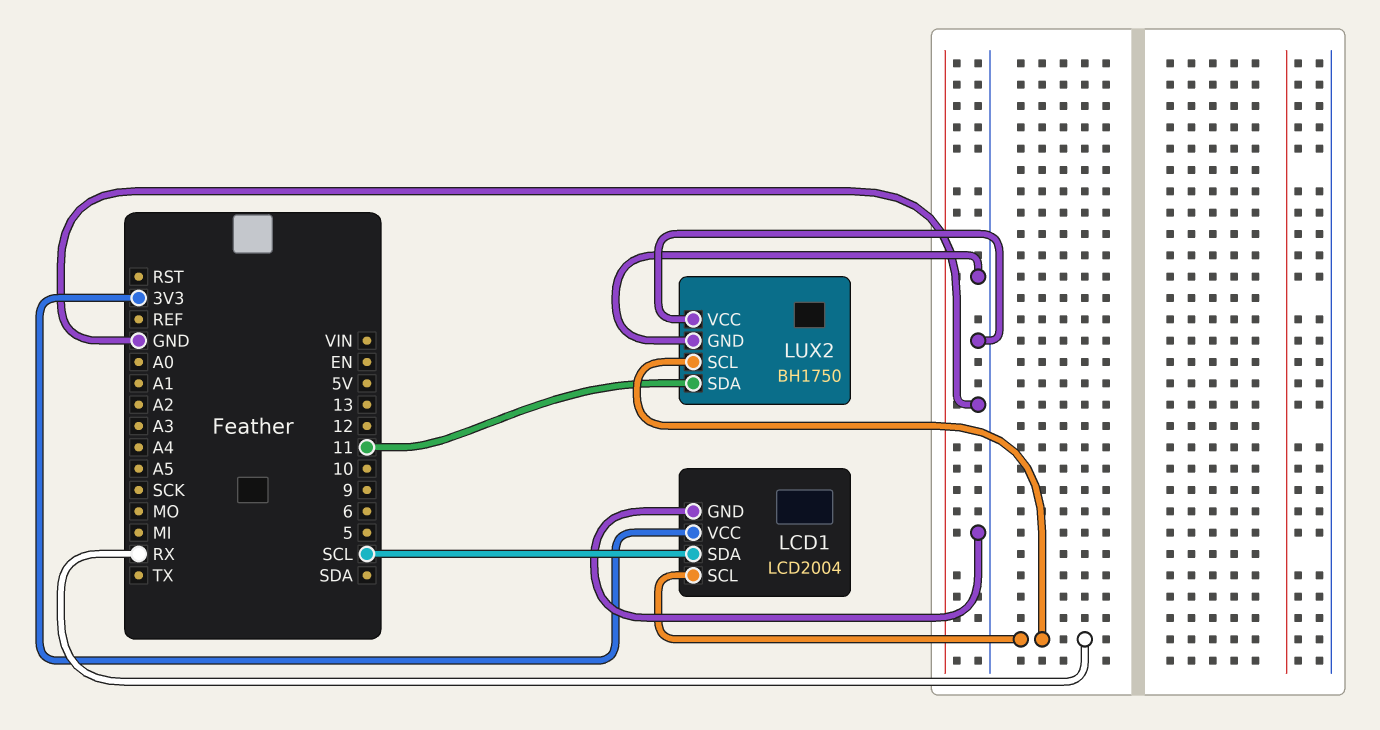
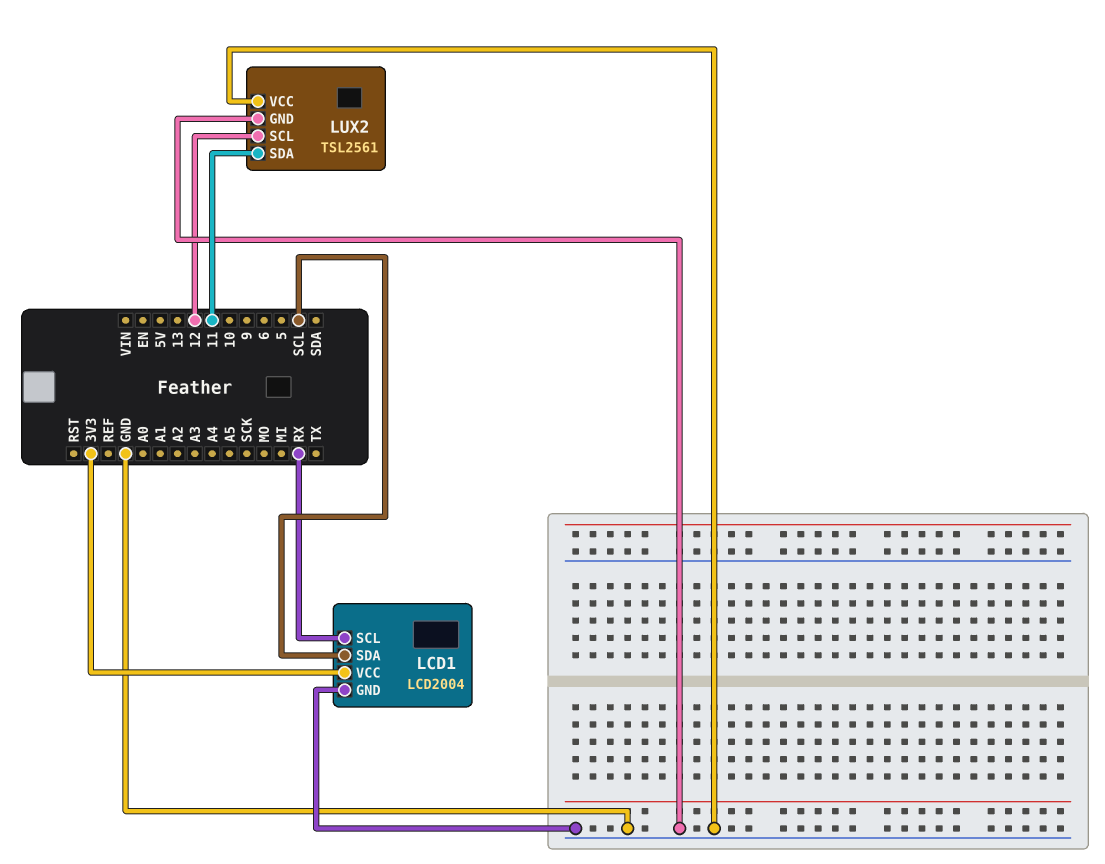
LUX2: BH1750 -> TSL2561
LUX2 pin SCL: RX -> 12

